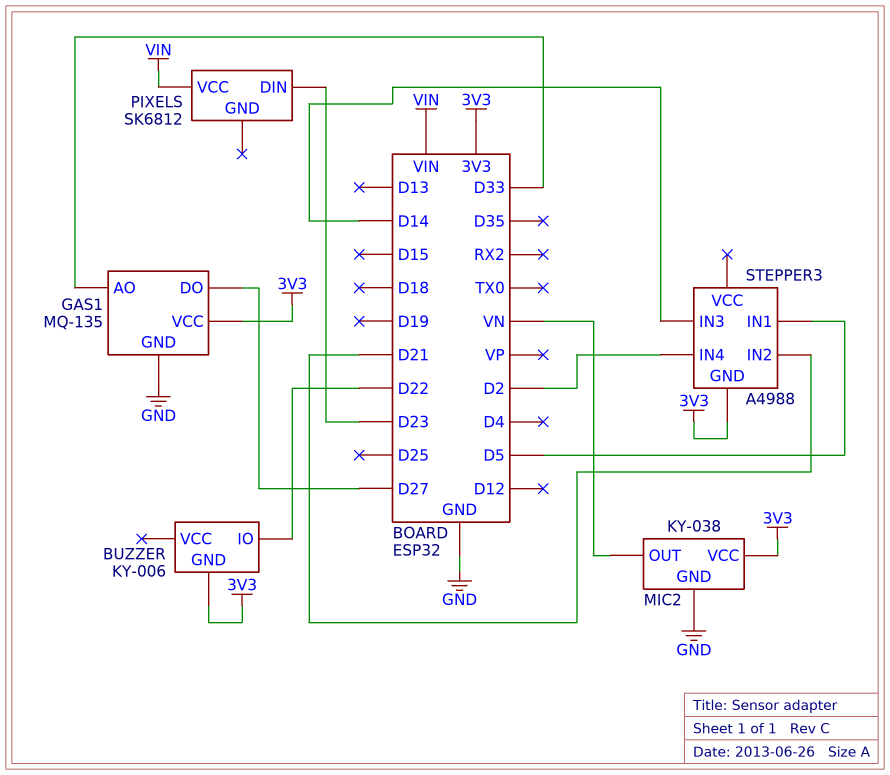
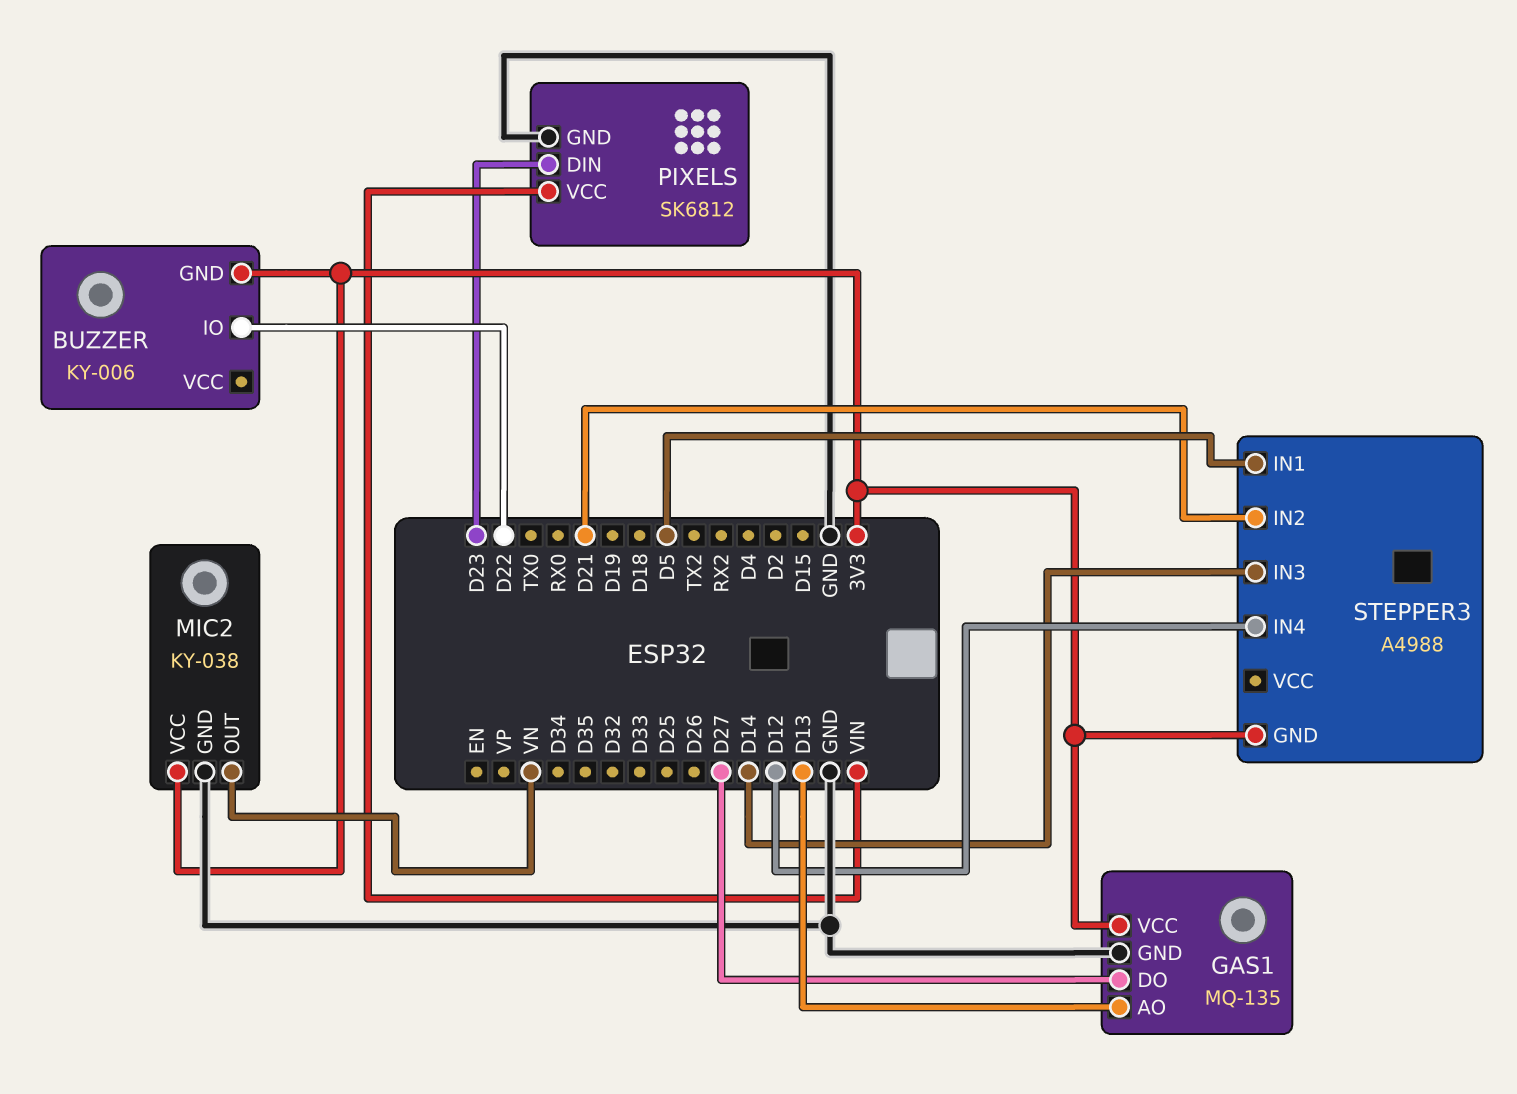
GAS1 pin AO: D33 -> D13
PIXELS pin GND: none -> GND
STEPPER3 pin IN4: D2 -> D12

